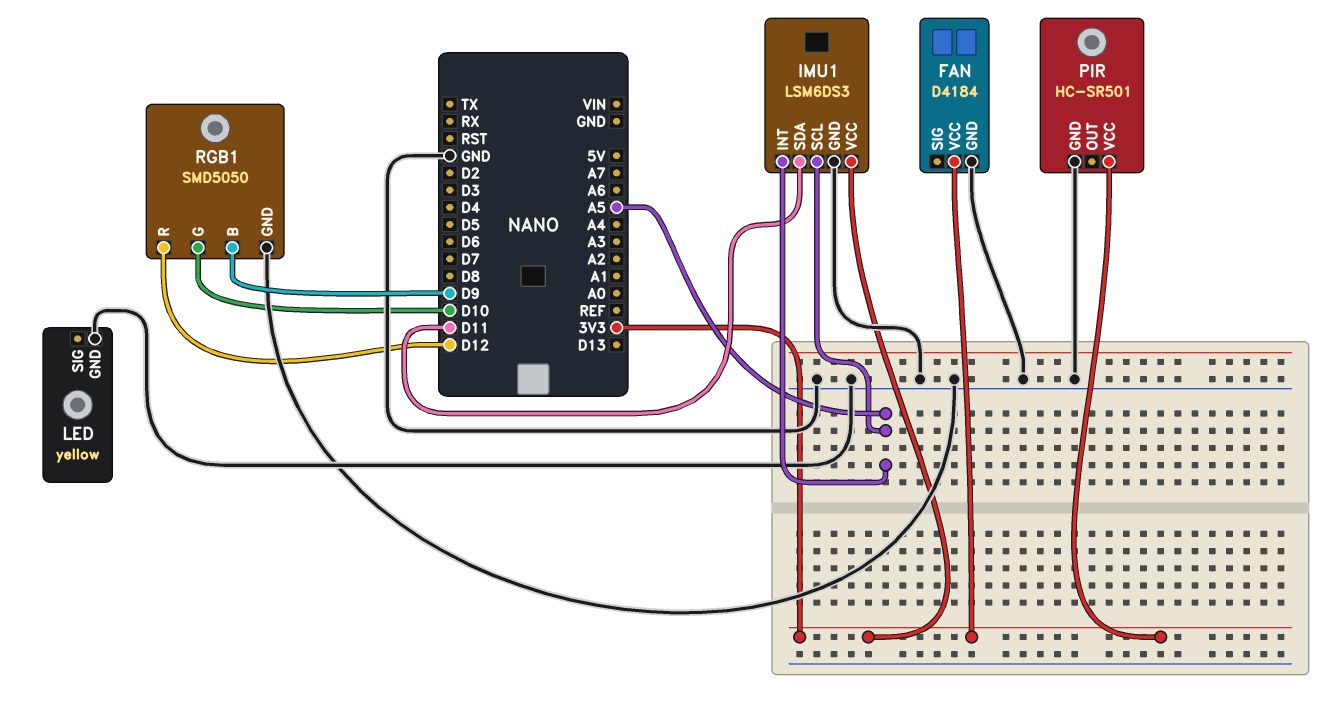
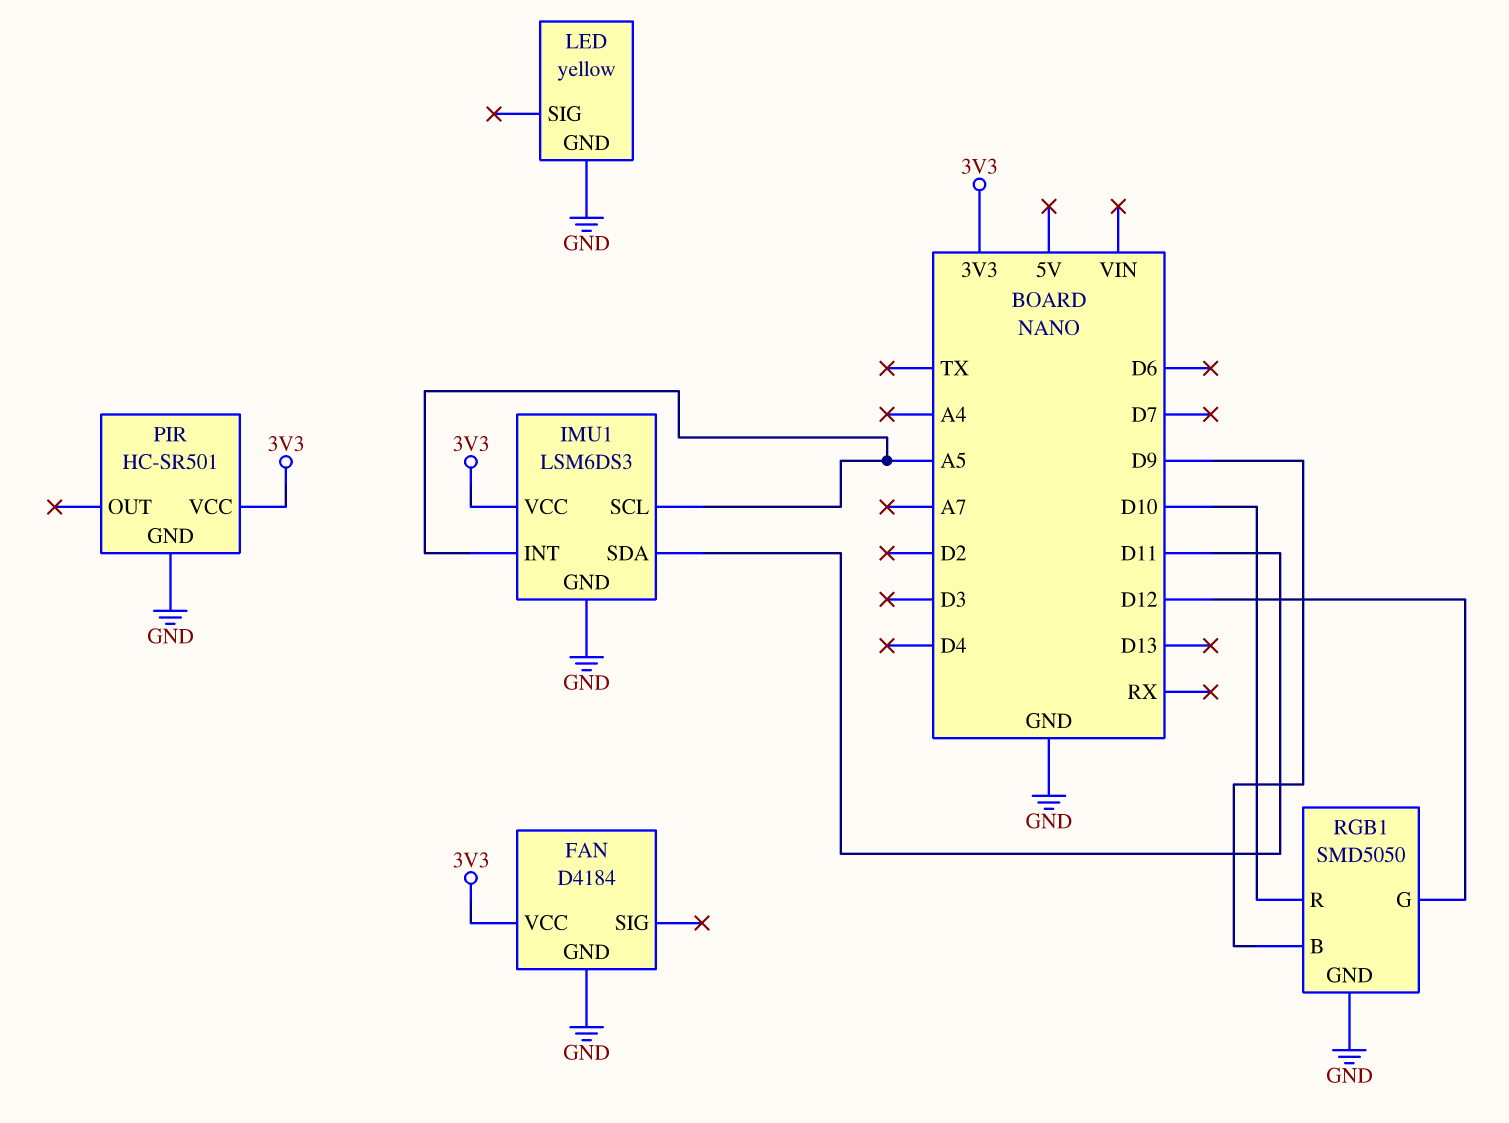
RGB1 pin G: D10 -> D12
RGB1 pin R: D12 -> D10

